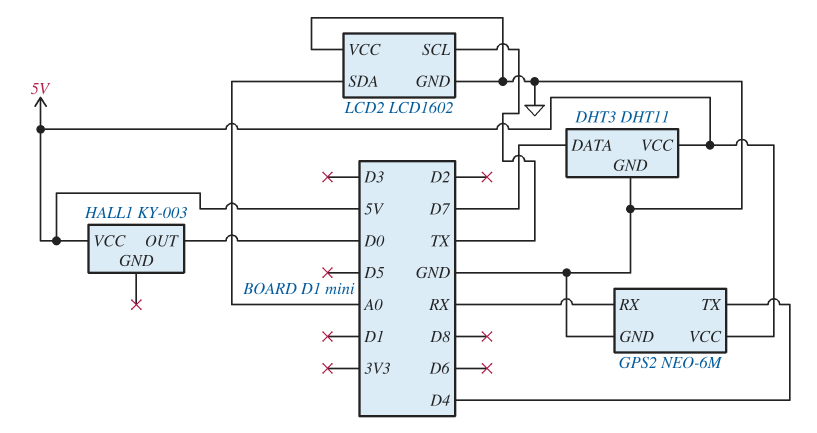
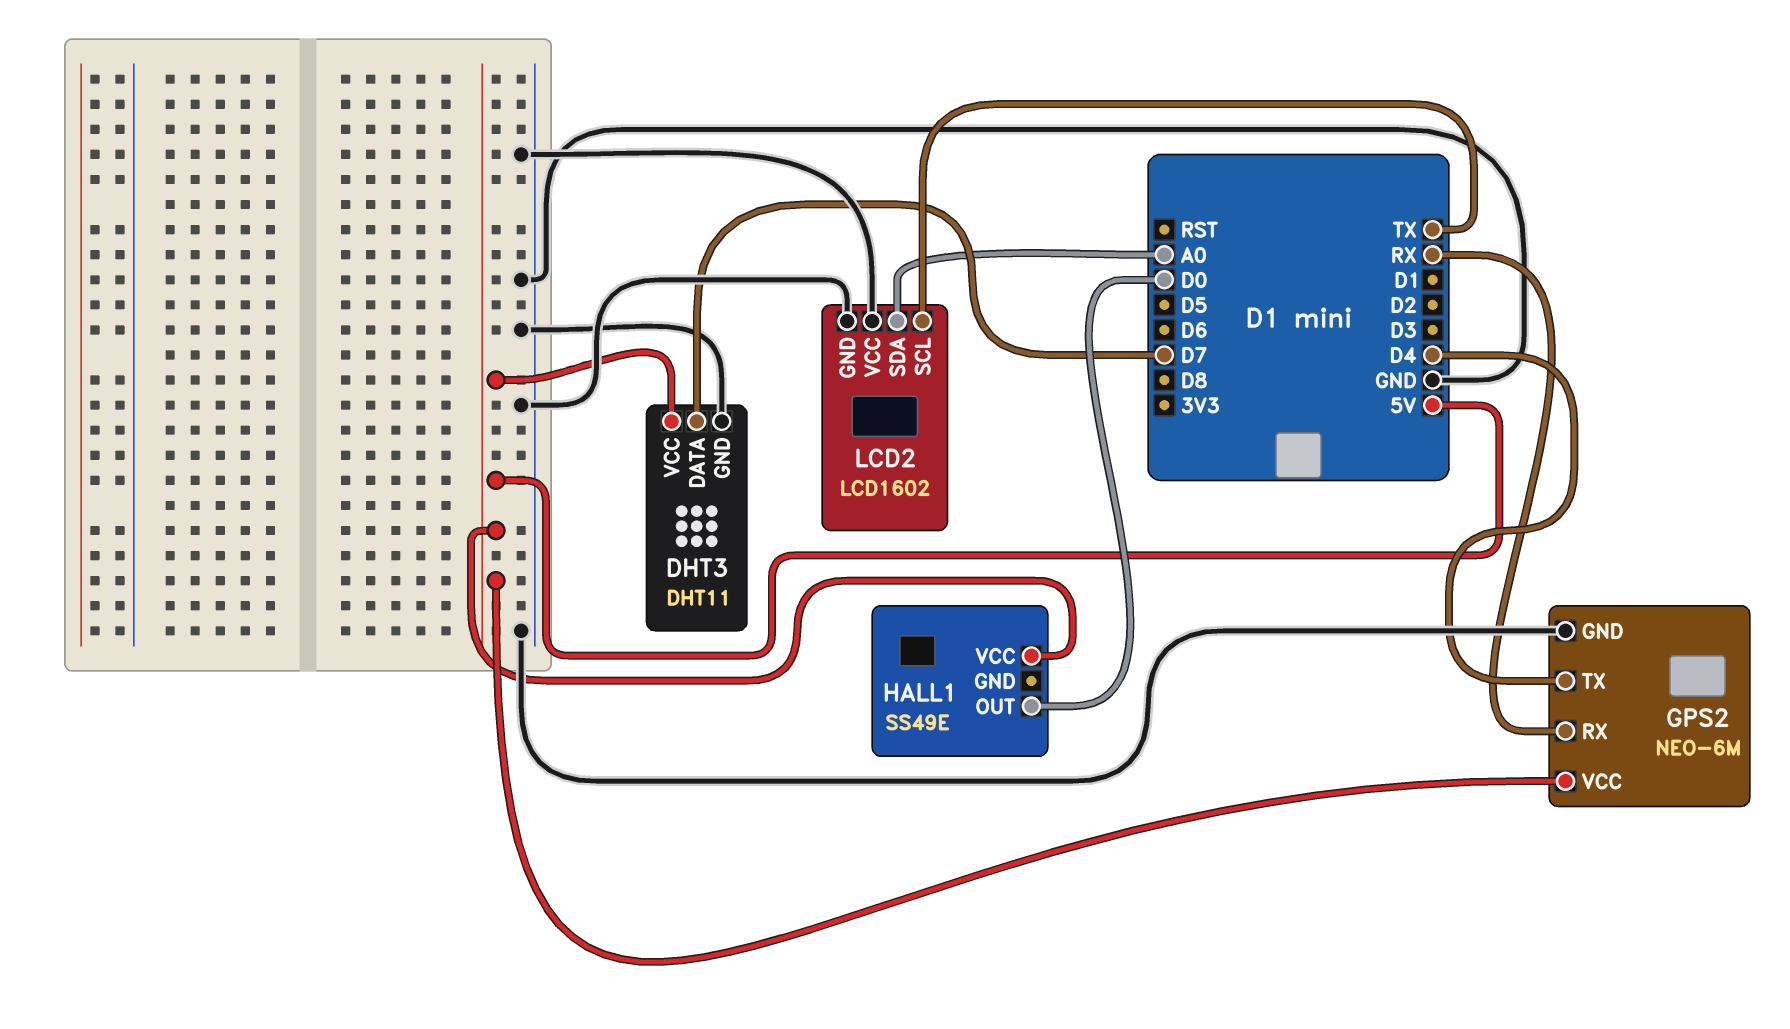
HALL1: KY-003 -> SS49E

